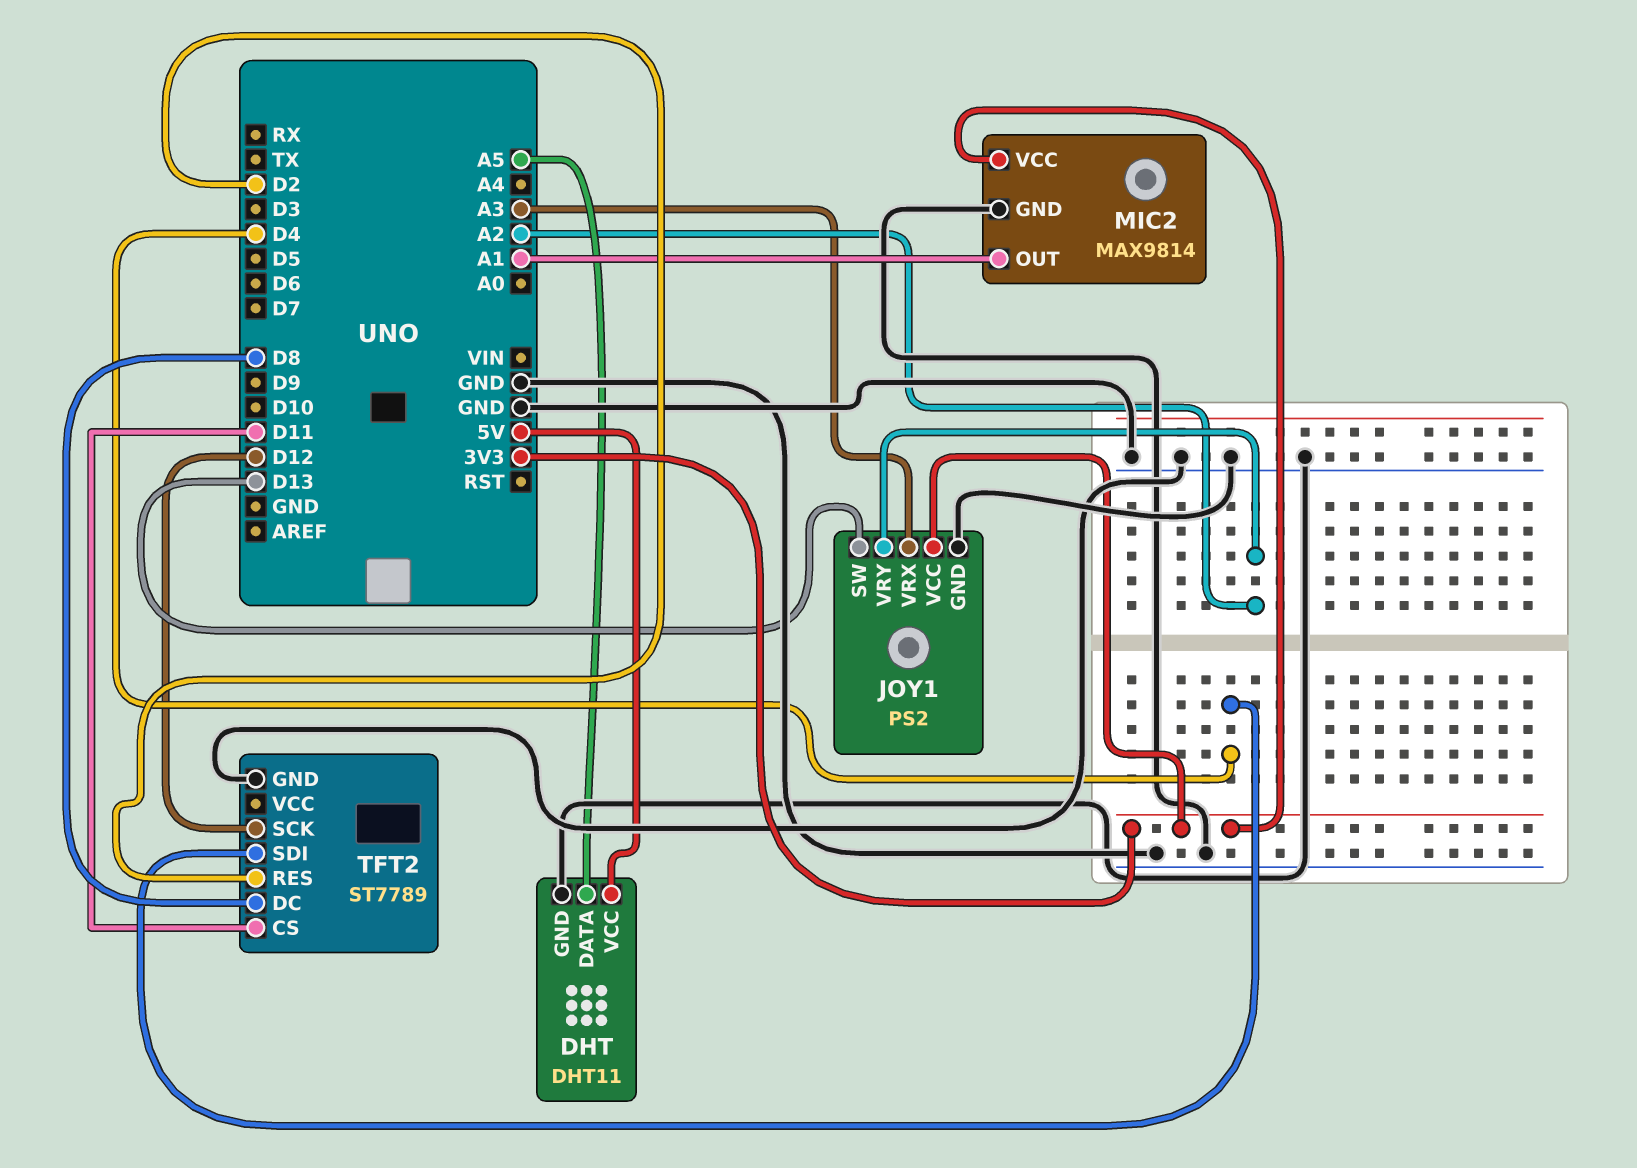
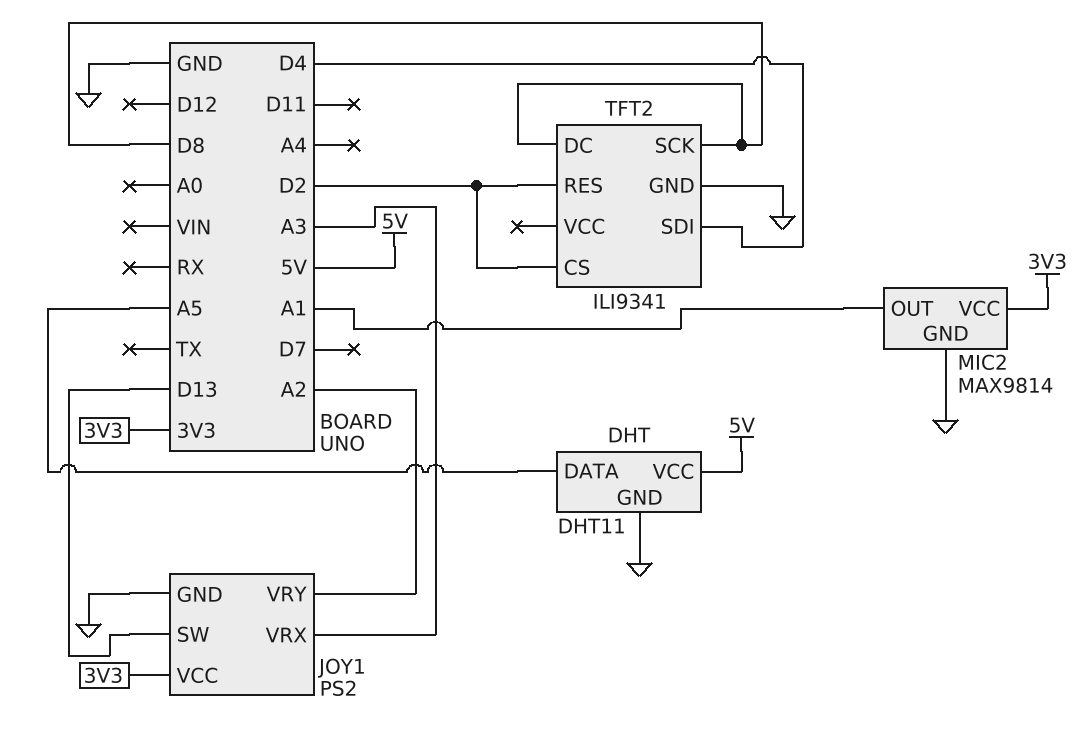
TFT2: ST7789 -> ILI9341
TFT2 pin CS: D11 -> D2
TFT2 pin SCK: D12 -> D8

